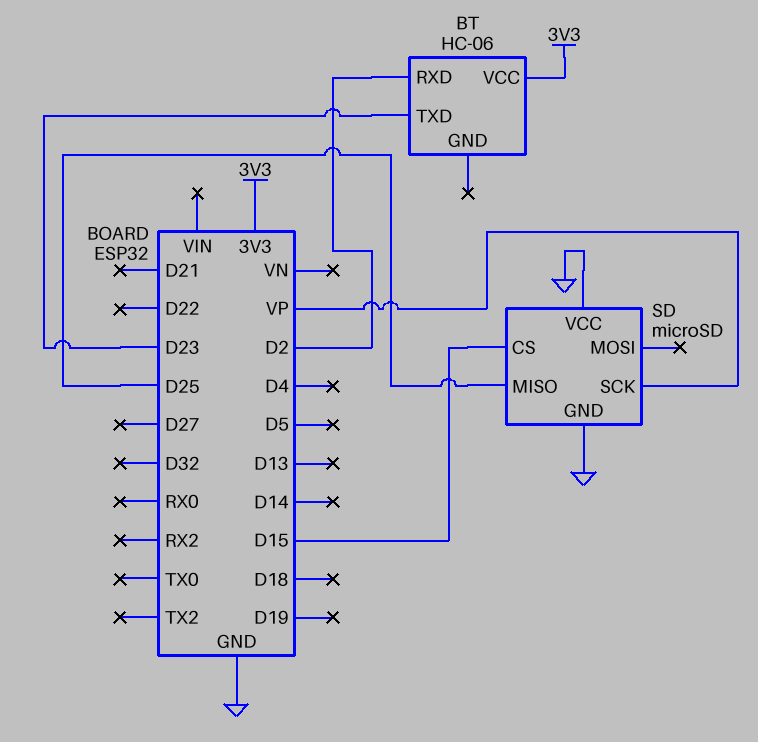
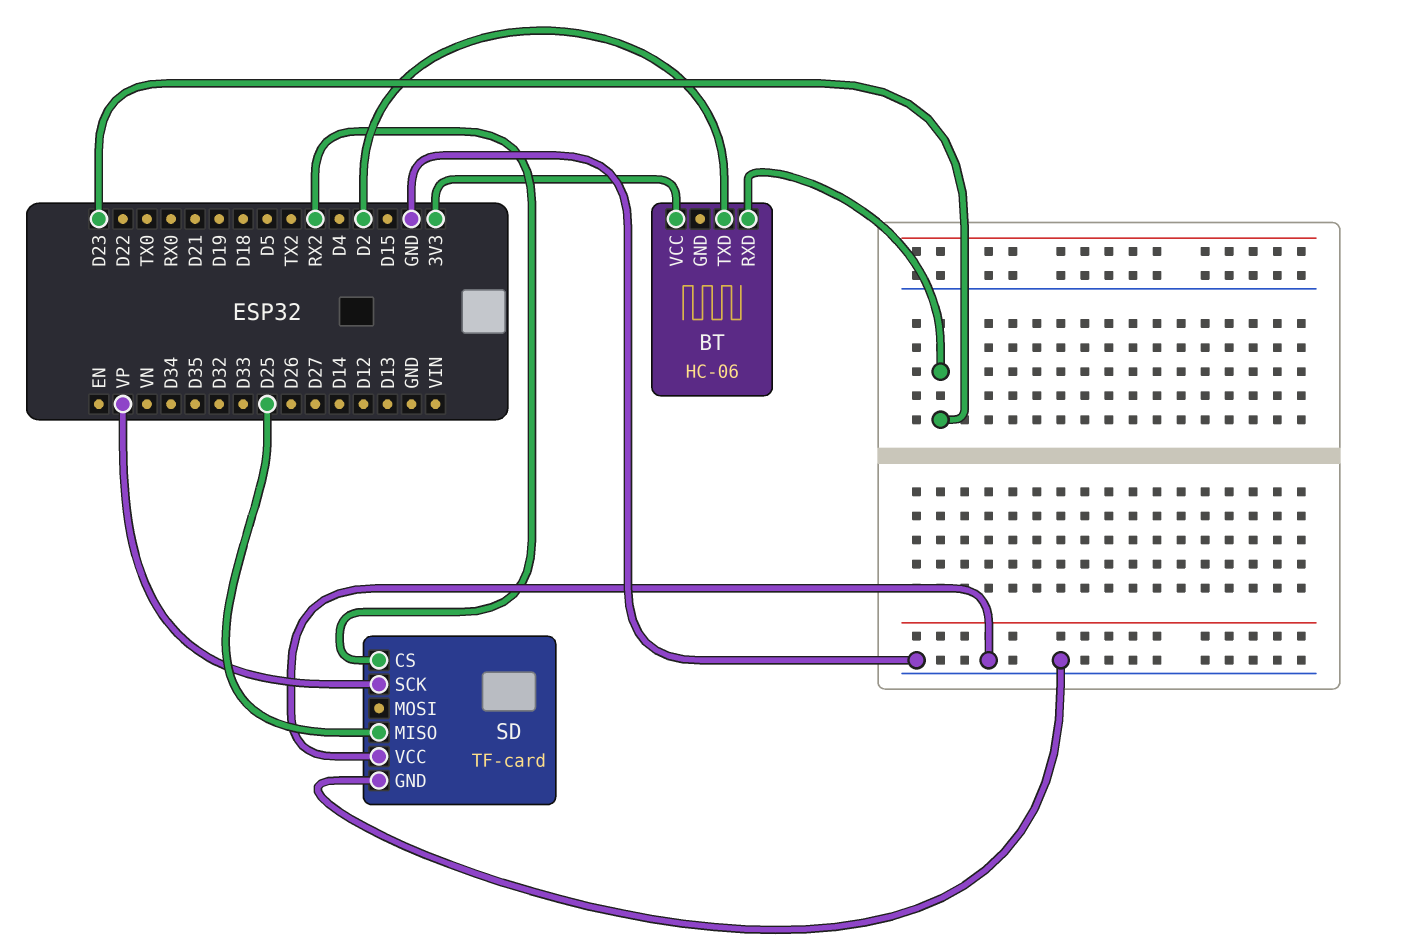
BT pin RXD: D2 -> D23
BT pin TXD: D23 -> D2
SD: microSD -> TF-card
SD pin CS: D15 -> RX2

